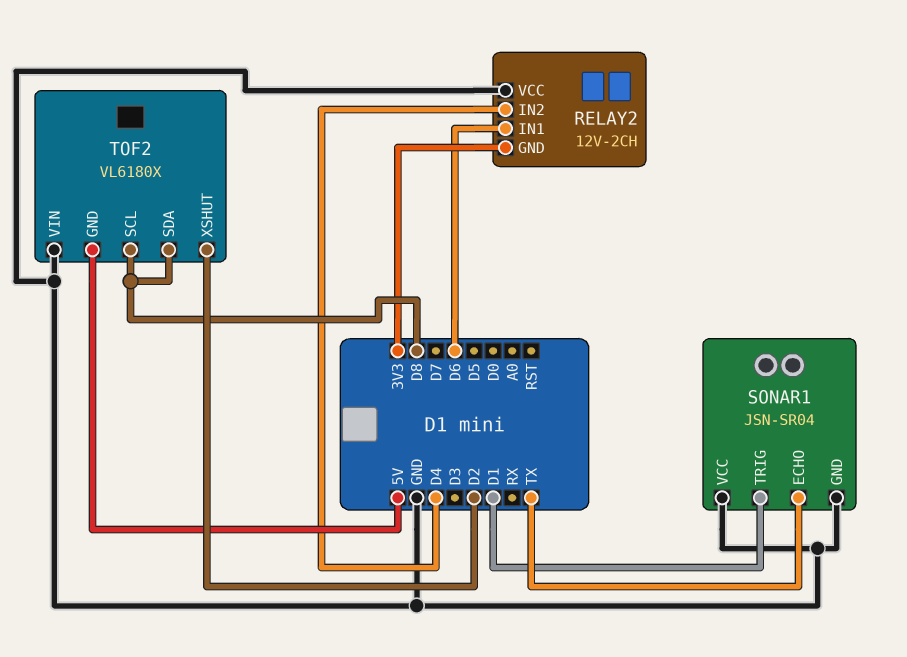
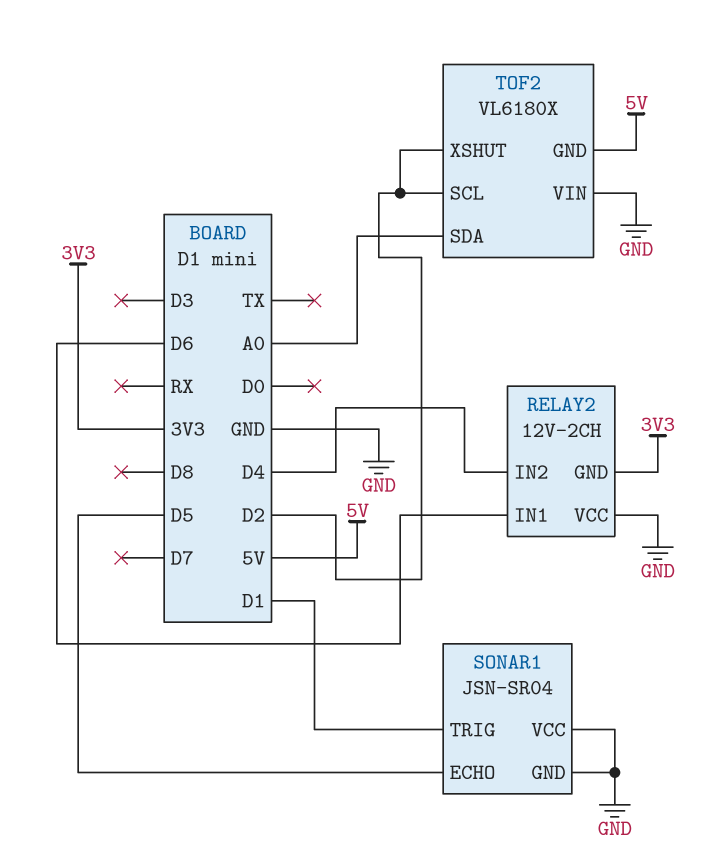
SONAR1 pin ECHO: TX -> D5
TOF2 pin SCL: D8 -> D2
TOF2 pin SDA: D8 -> A0

